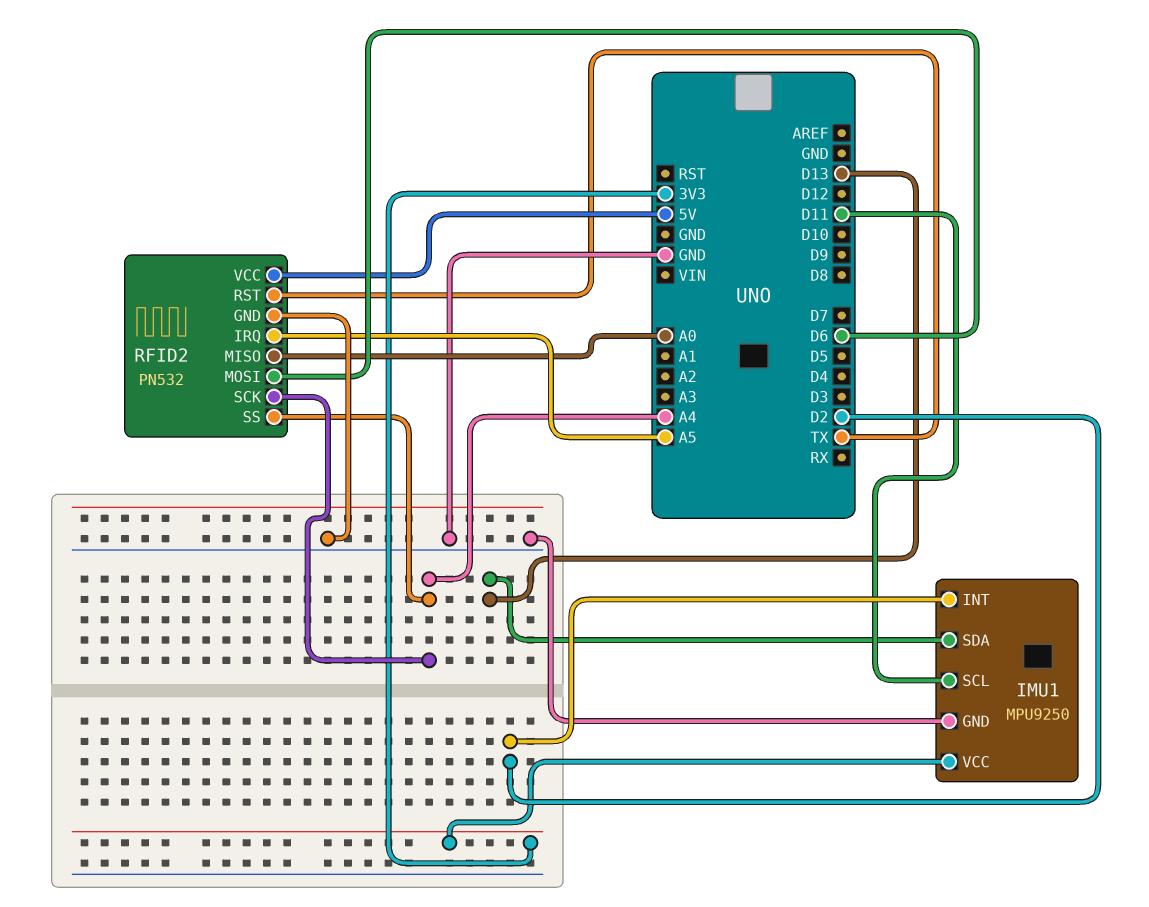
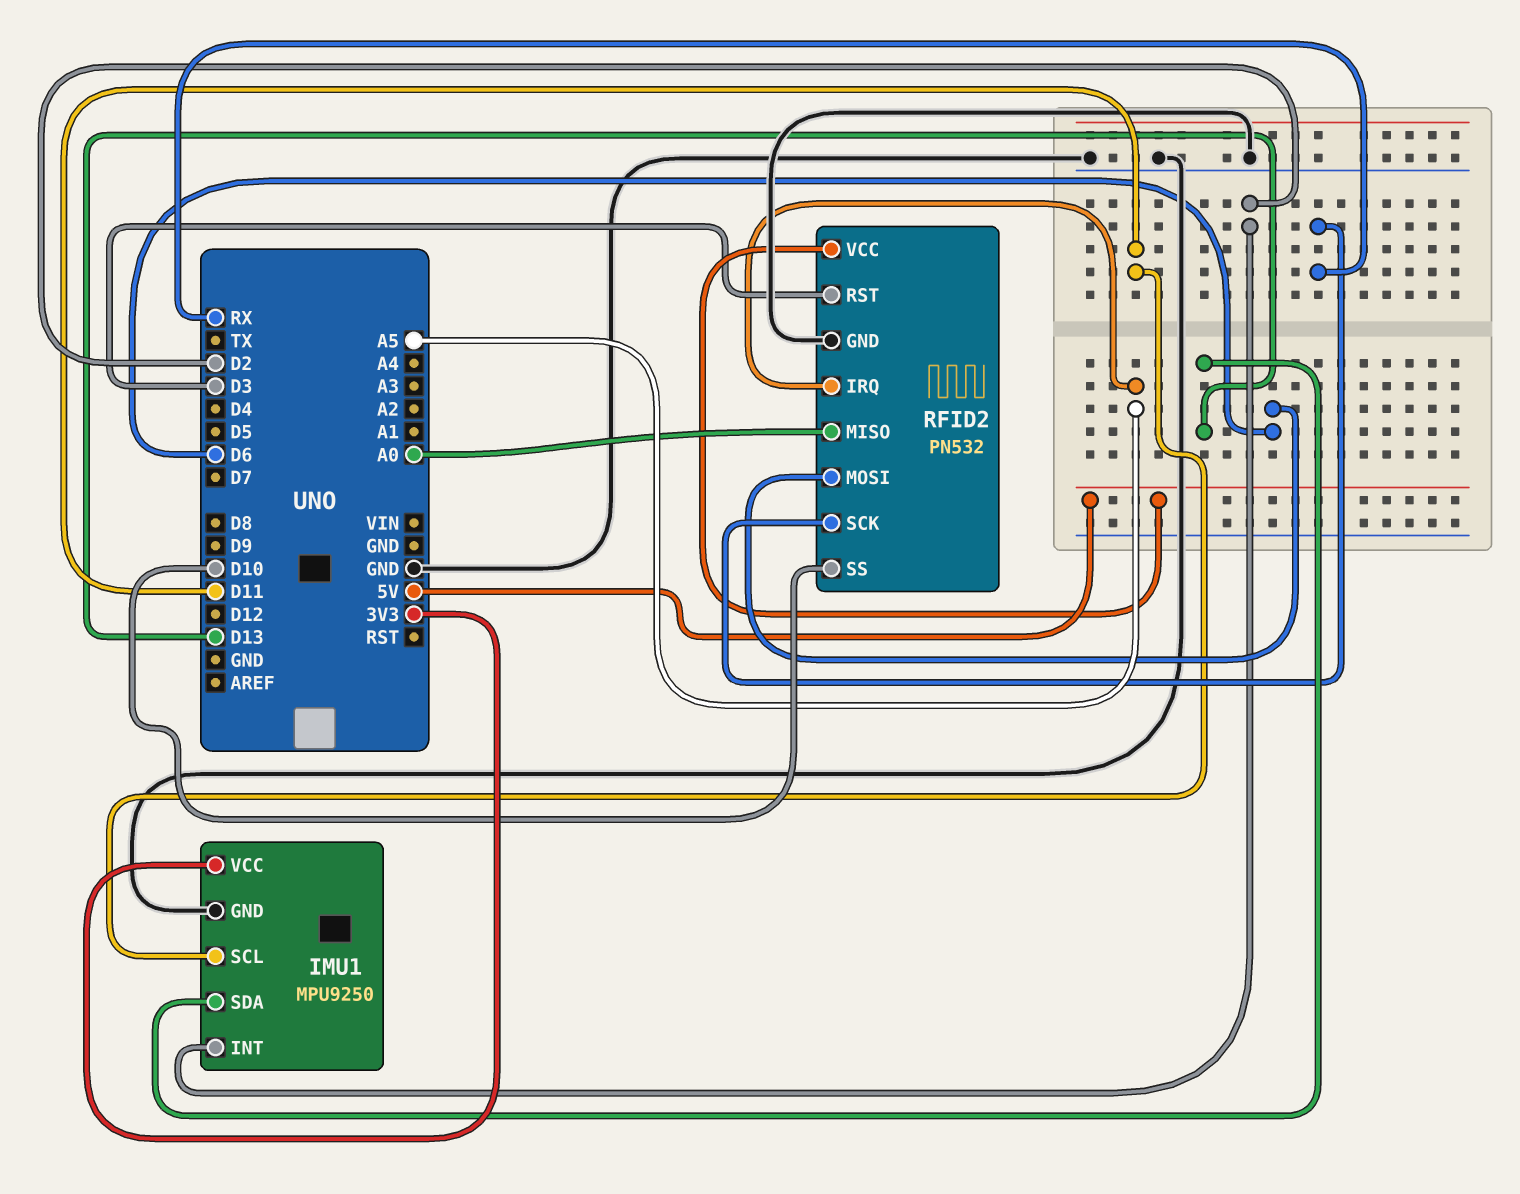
RFID2 pin RST: TX -> D3
RFID2 pin SCK: A4 -> RX
RFID2 pin SS: A4 -> D10

